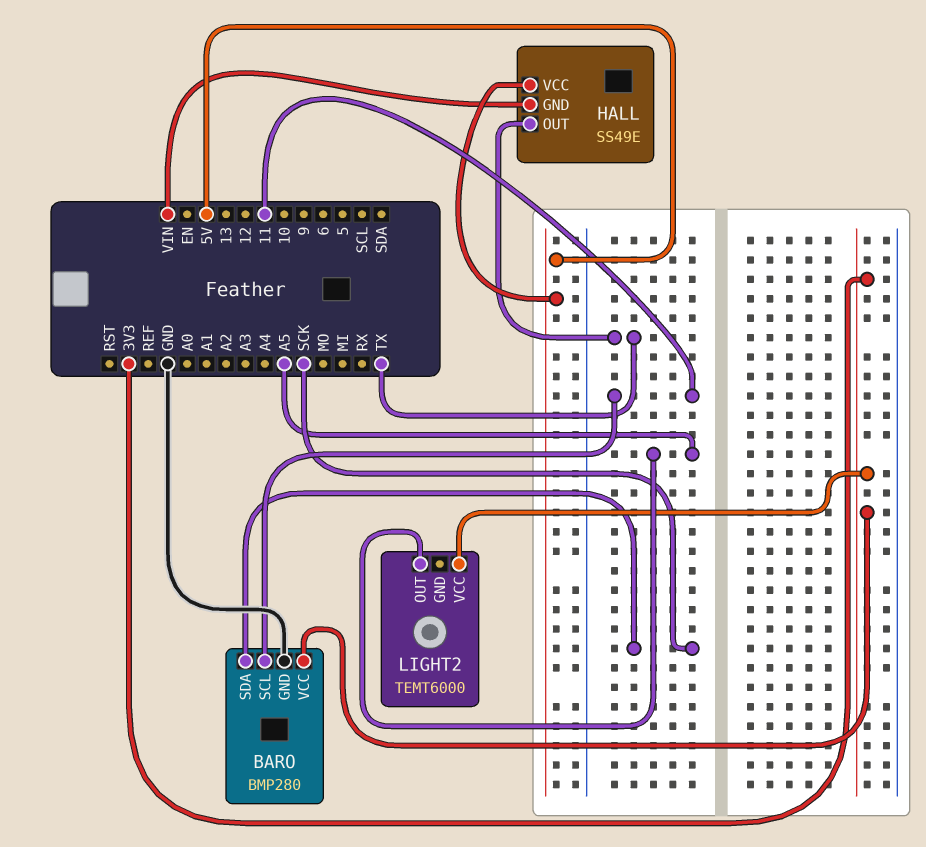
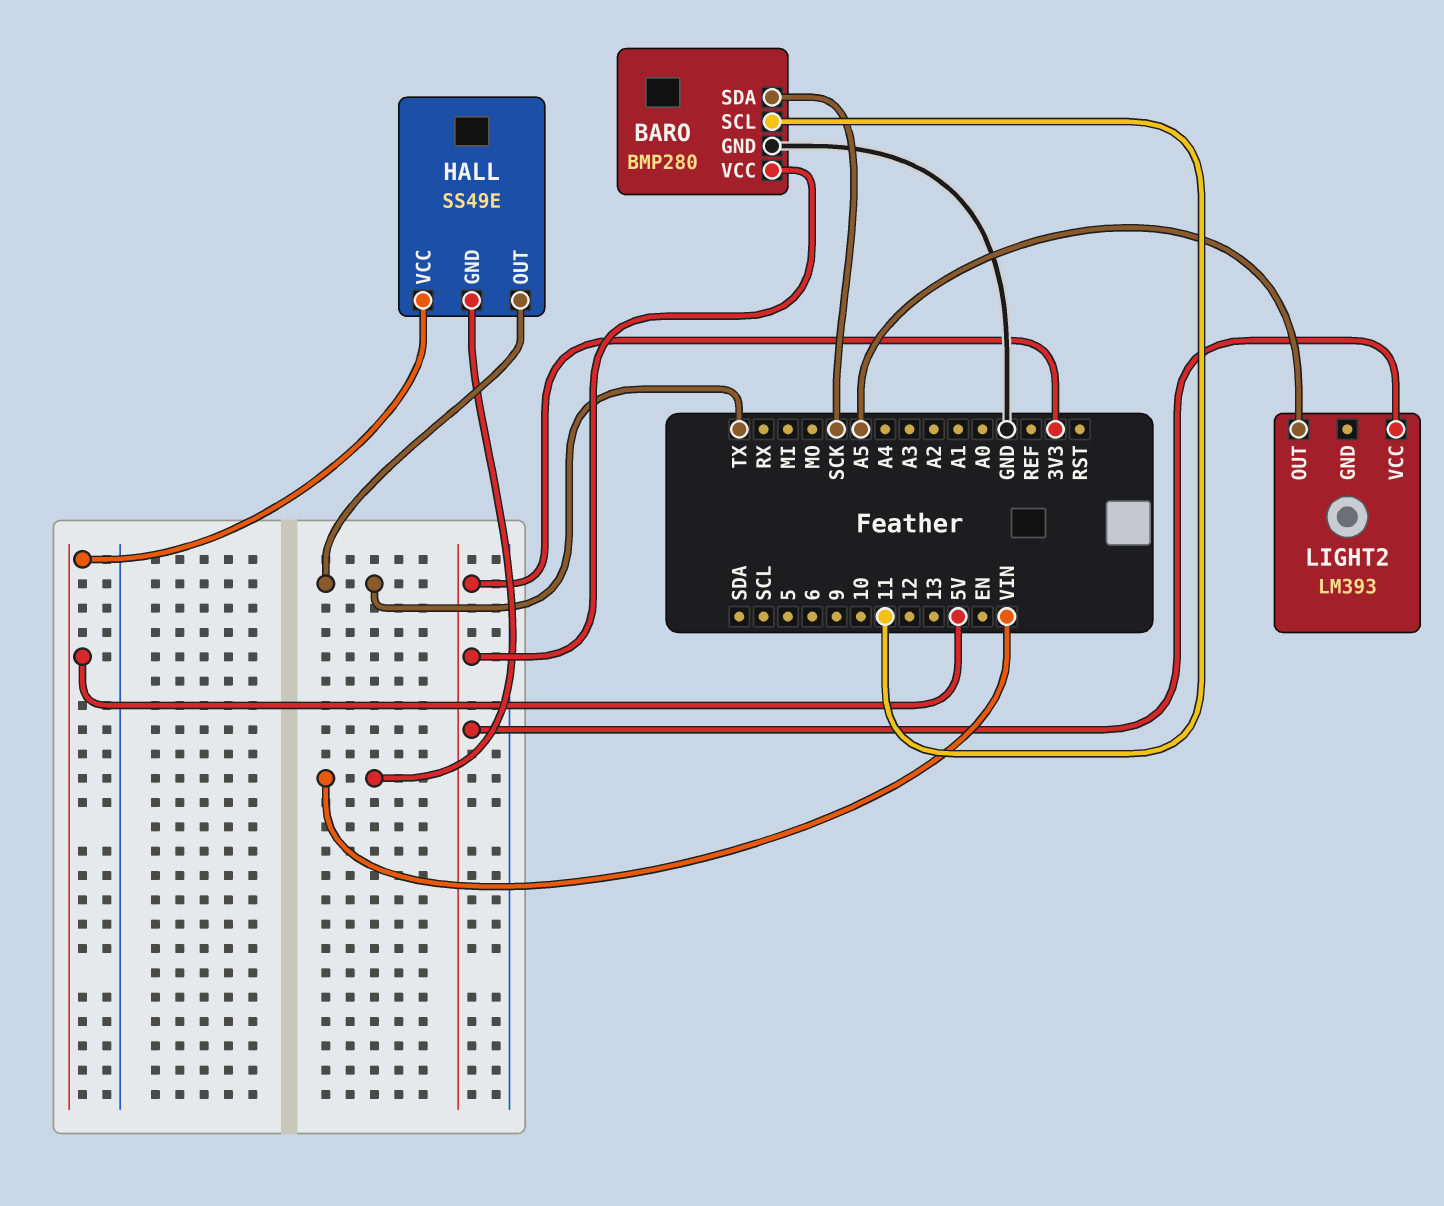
LIGHT2: TEMT6000 -> LM393

